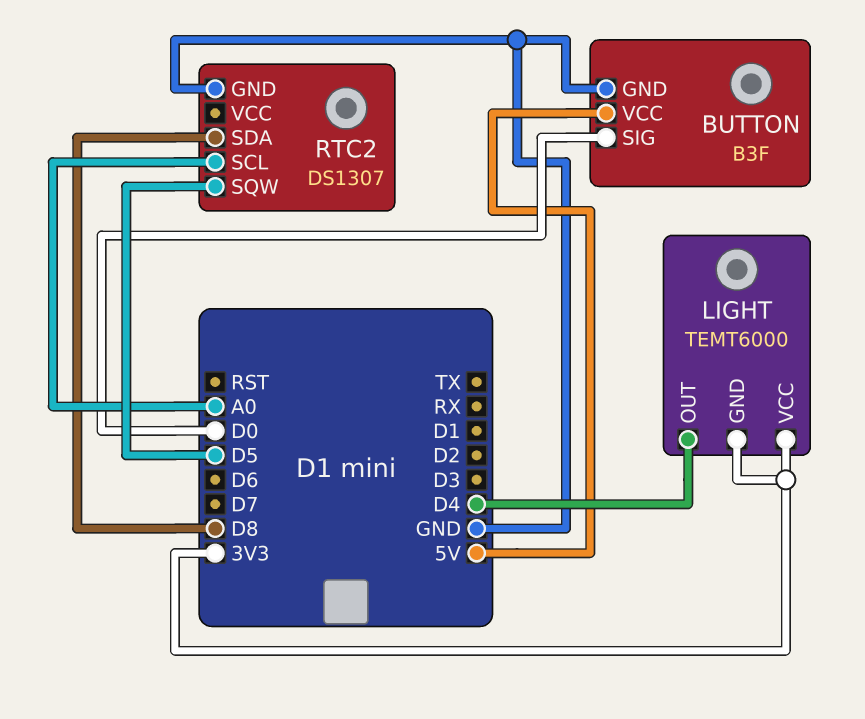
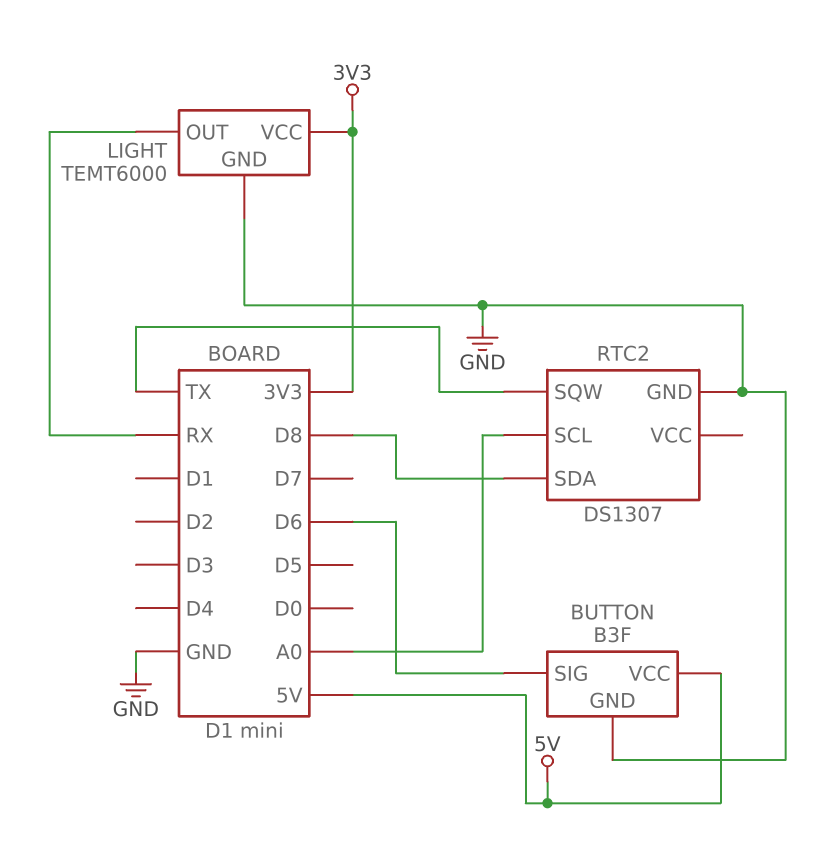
BUTTON pin SIG: D0 -> D6
LIGHT pin GND: 3V3 -> GND
LIGHT pin OUT: D4 -> RX
RTC2 pin SQW: D5 -> TX

